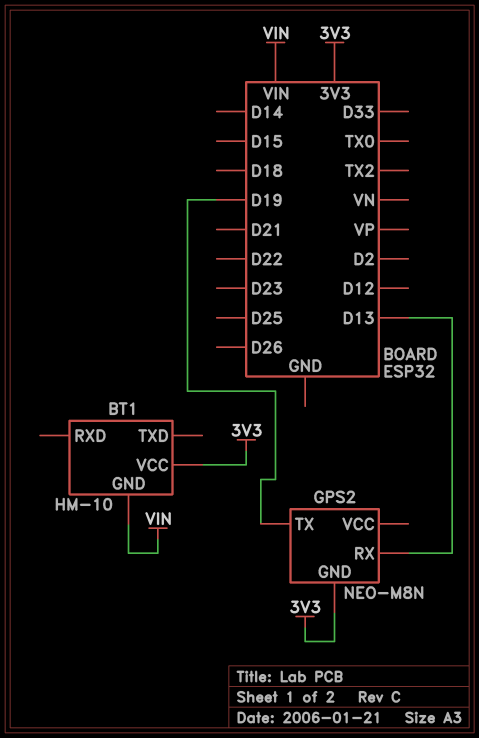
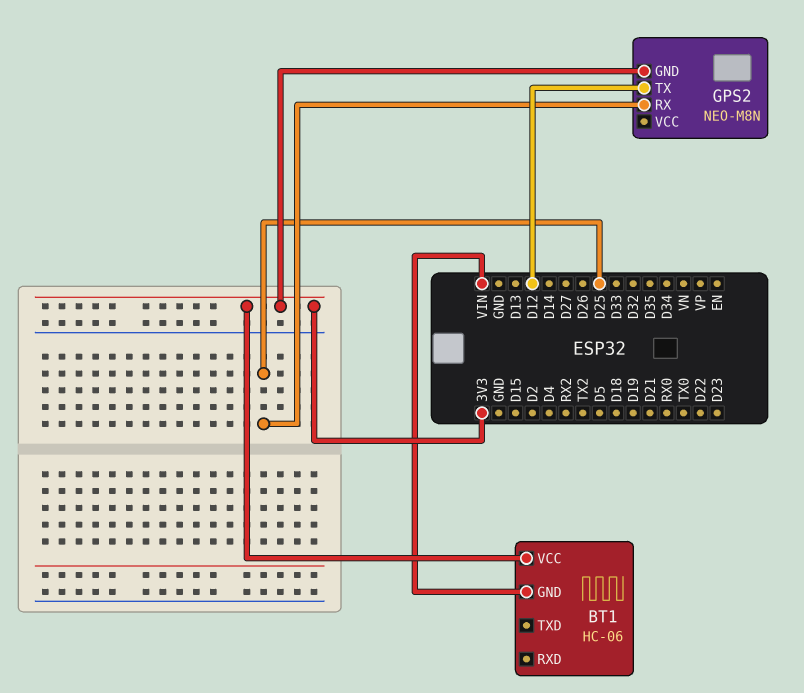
BT1: HM-10 -> HC-06
GPS2 pin RX: D13 -> D25
GPS2 pin TX: D19 -> D12

